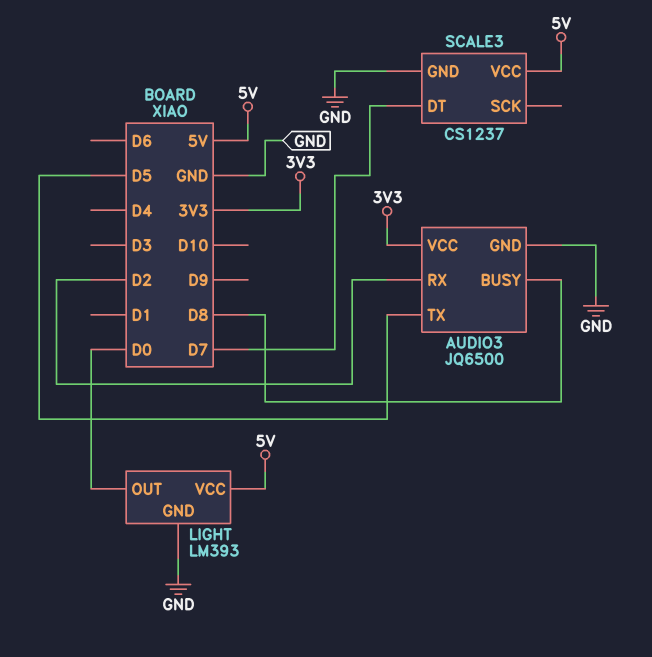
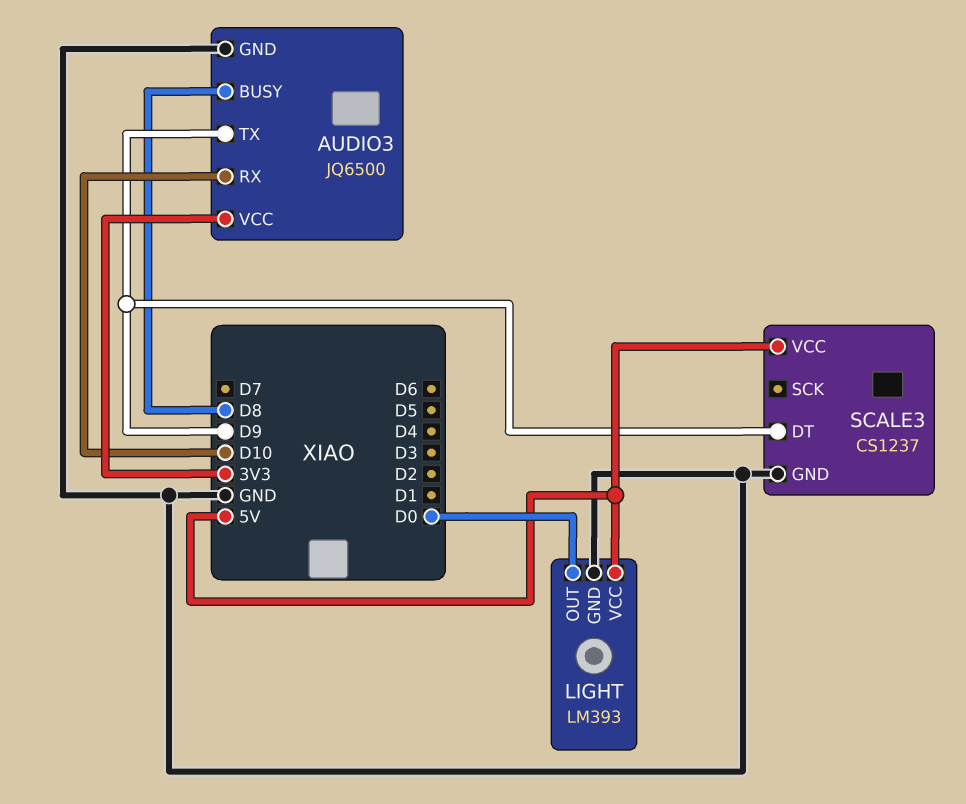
AUDIO3 pin RX: D2 -> D10
AUDIO3 pin TX: D5 -> D9
SCALE3 pin DT: D7 -> D9

